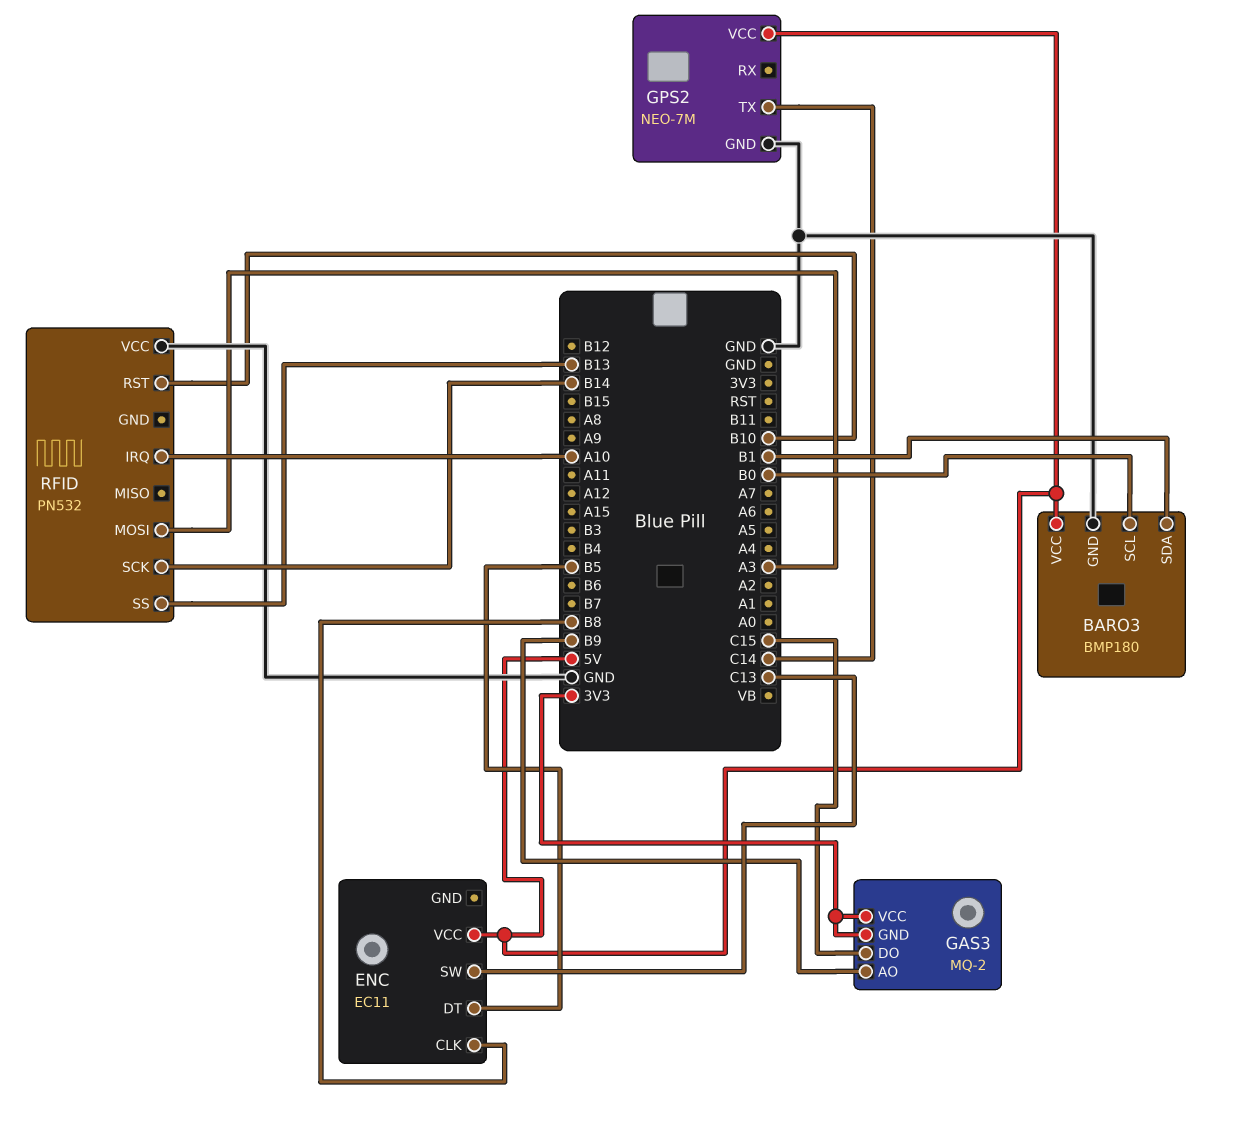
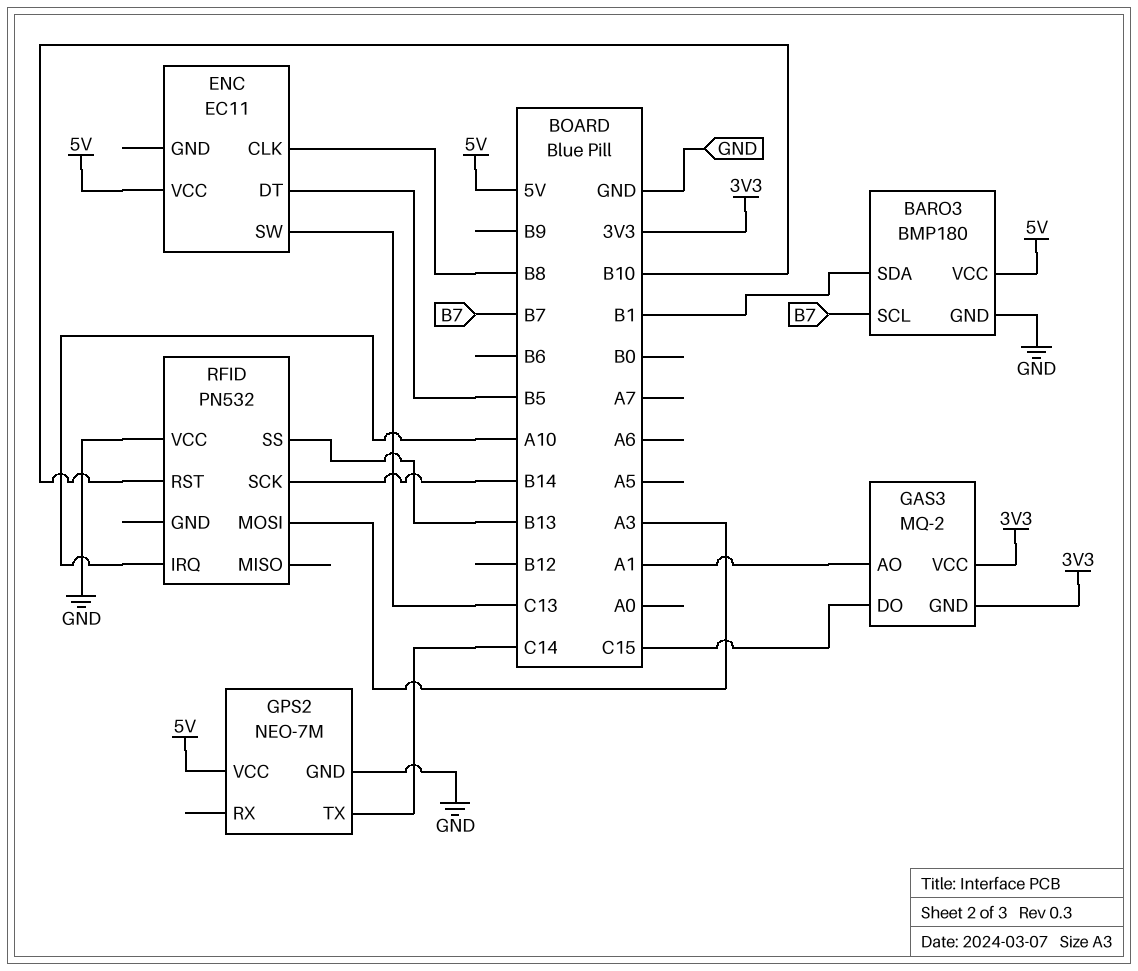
BARO3 pin SCL: B0 -> B7
GAS3 pin AO: B9 -> A1

